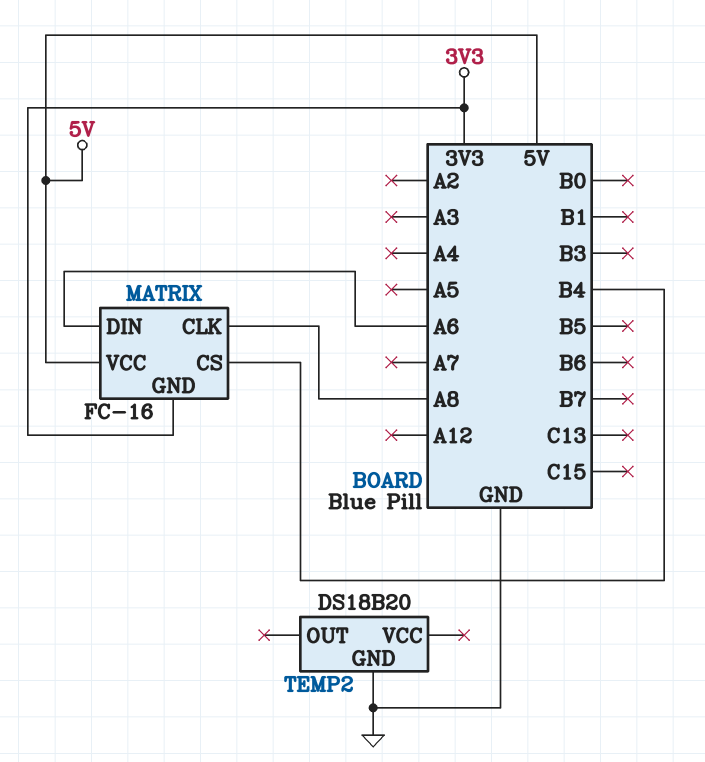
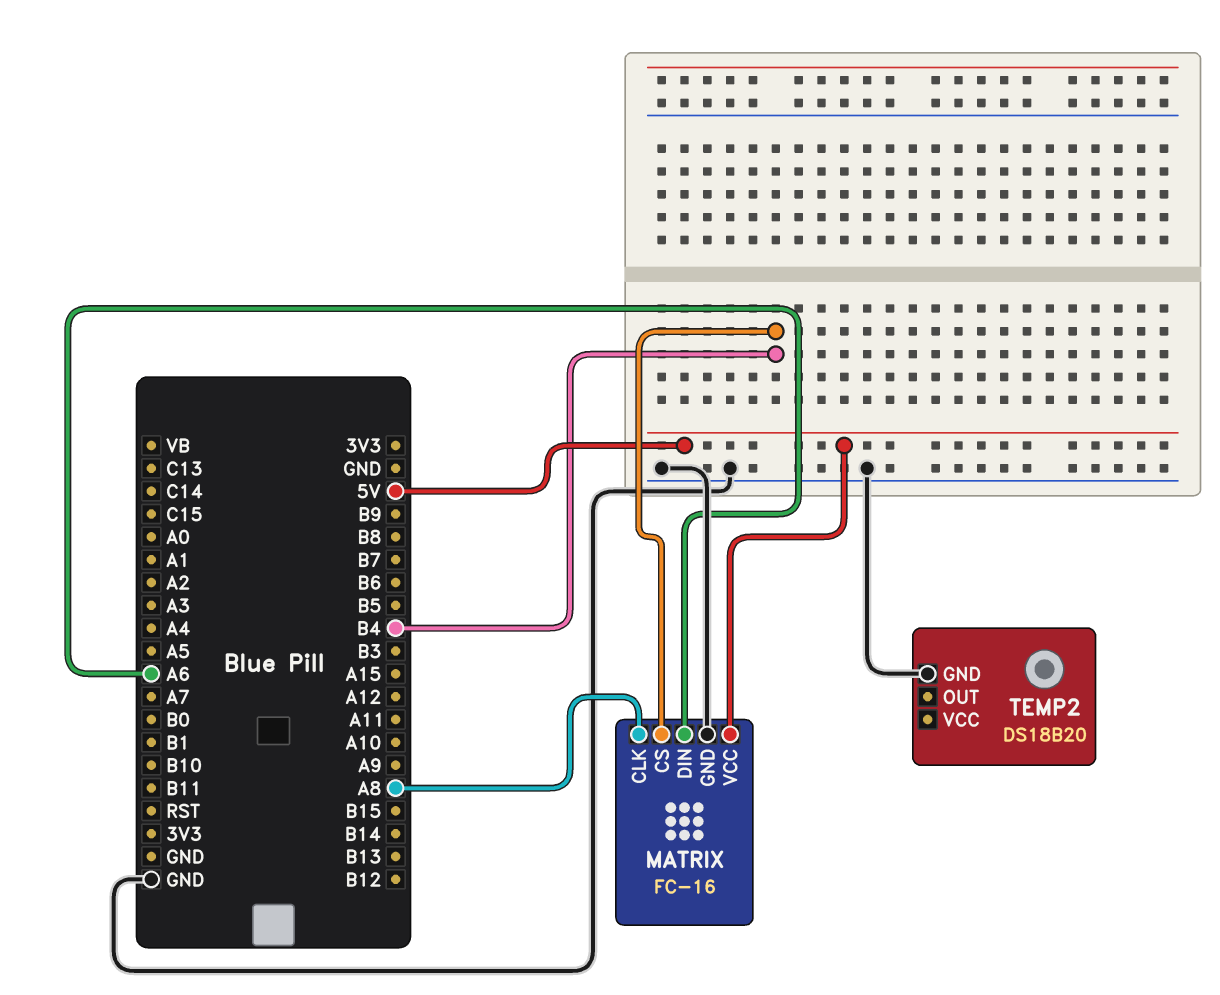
MATRIX pin GND: 3V3 -> GND

